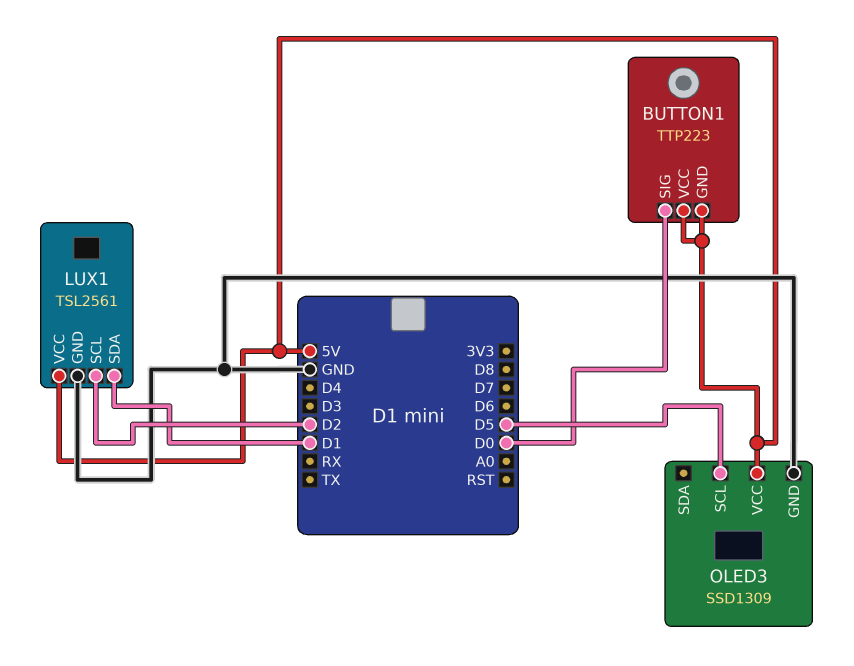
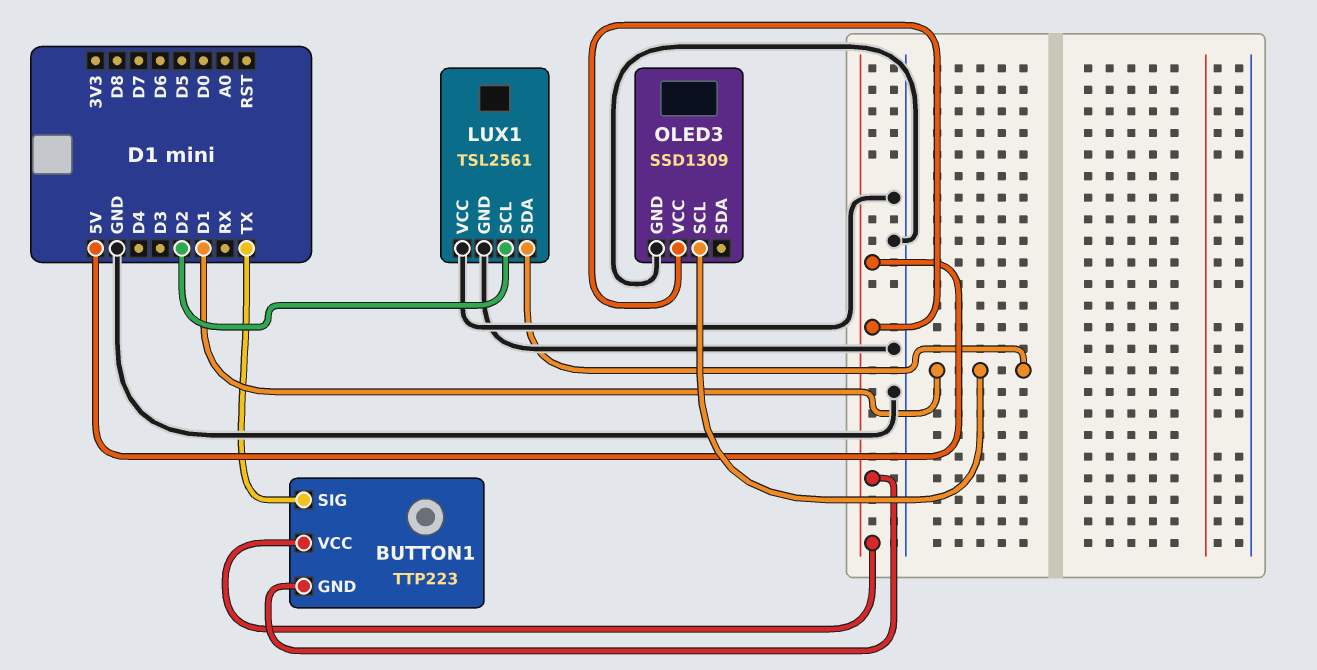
BUTTON1 pin SIG: D0 -> TX
LUX1 pin VCC: 5V -> GND
OLED3 pin SCL: D5 -> D1

